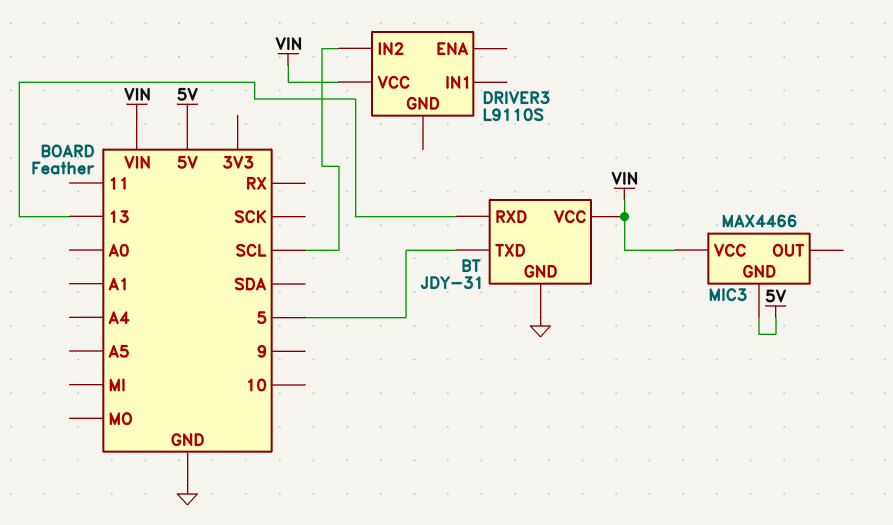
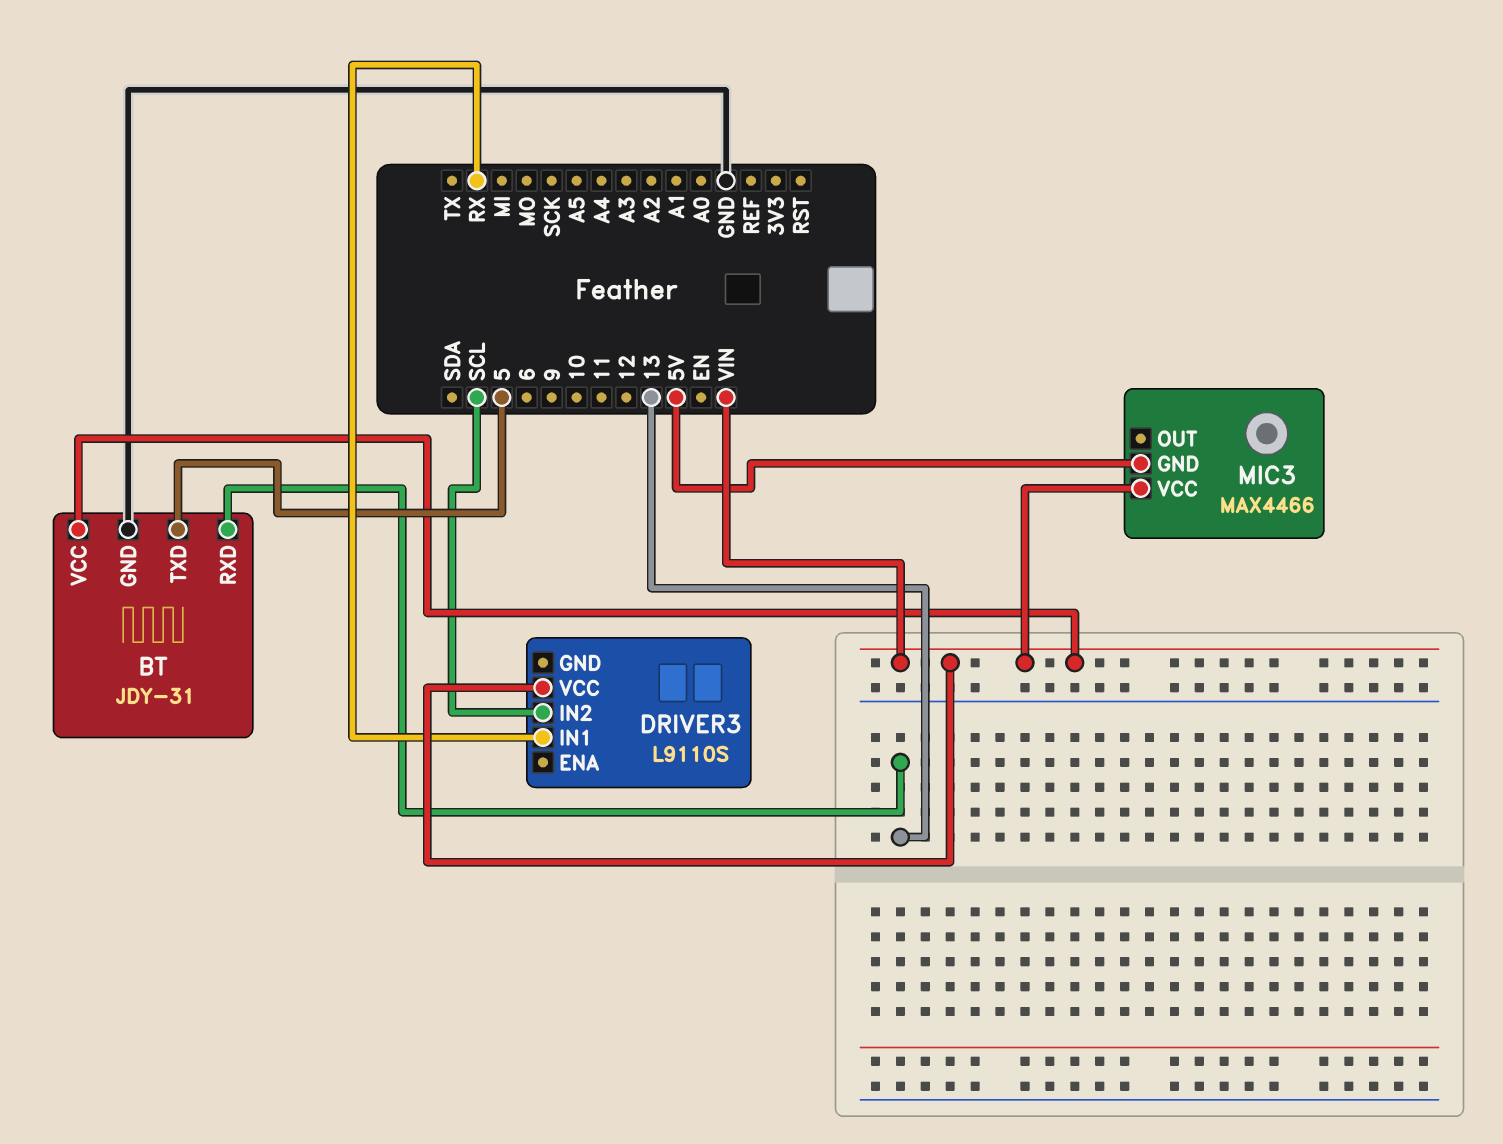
DRIVER3 pin IN1: none -> RX

